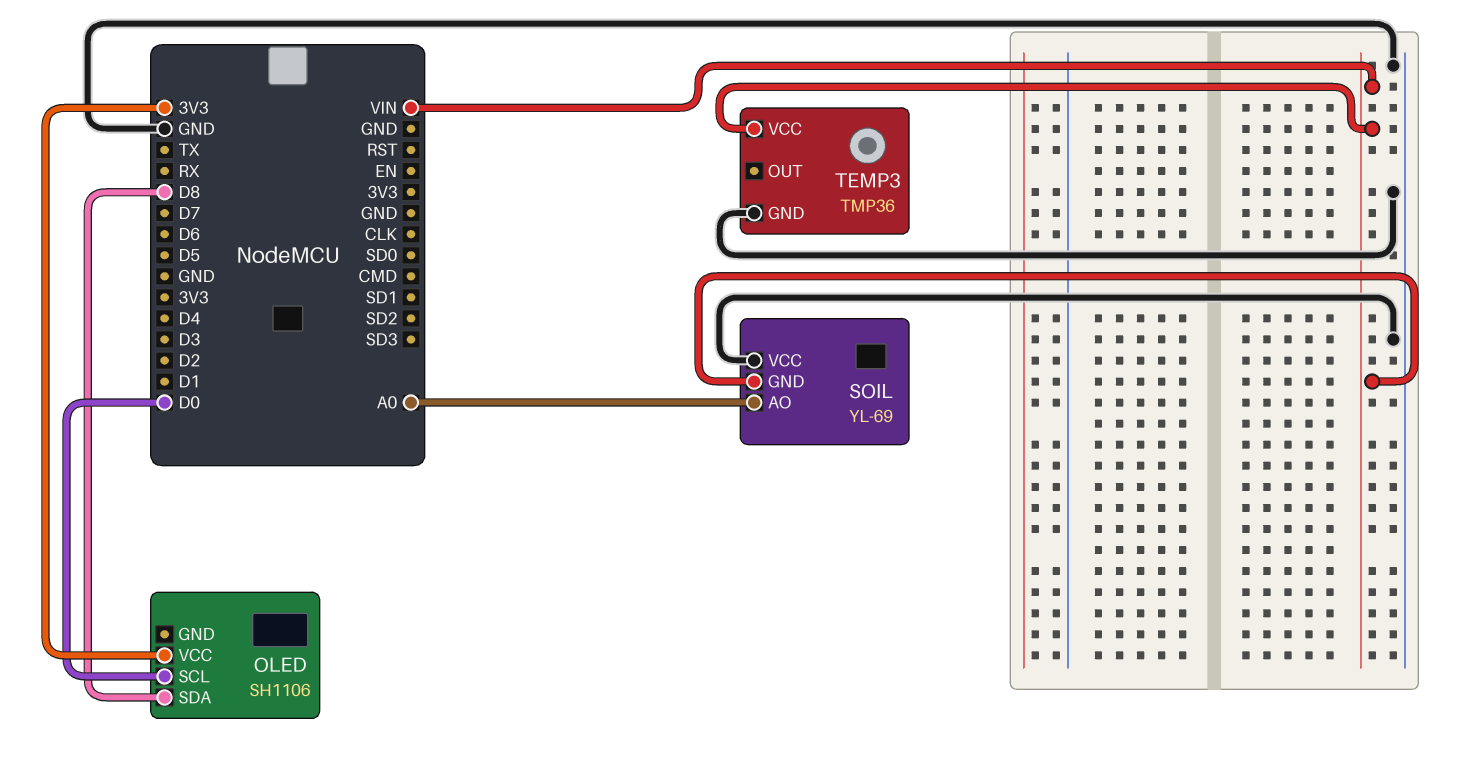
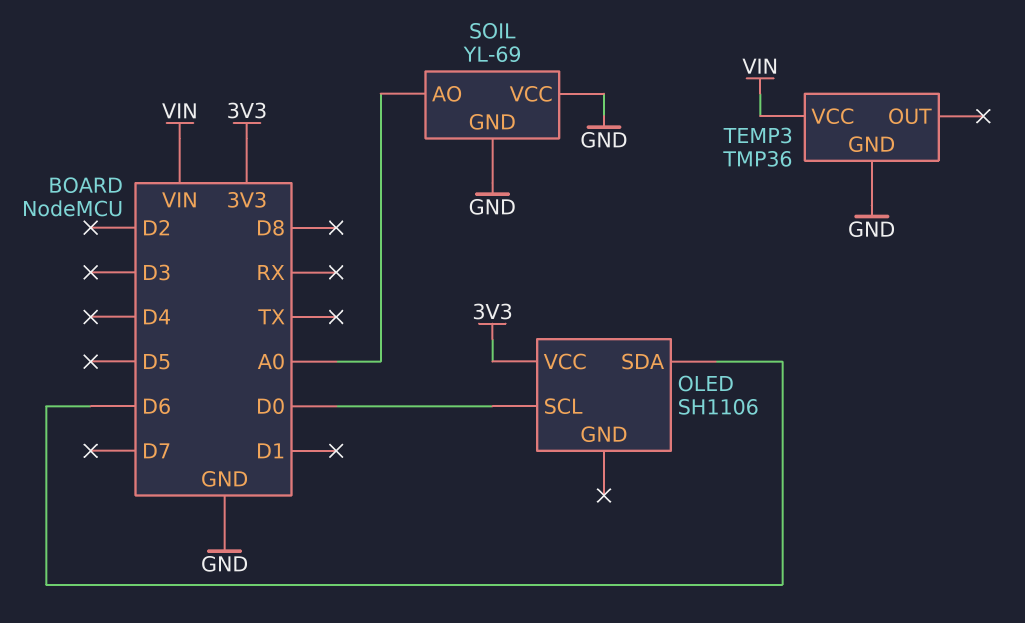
OLED pin SDA: D8 -> D6
SOIL pin GND: VIN -> GND

